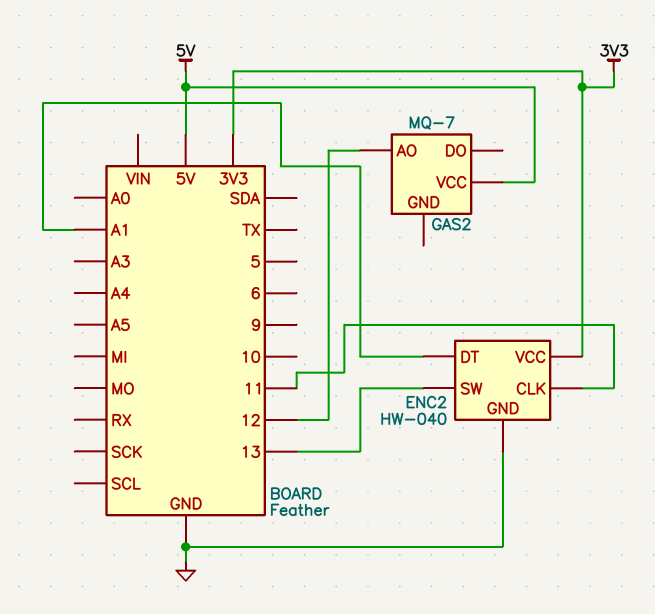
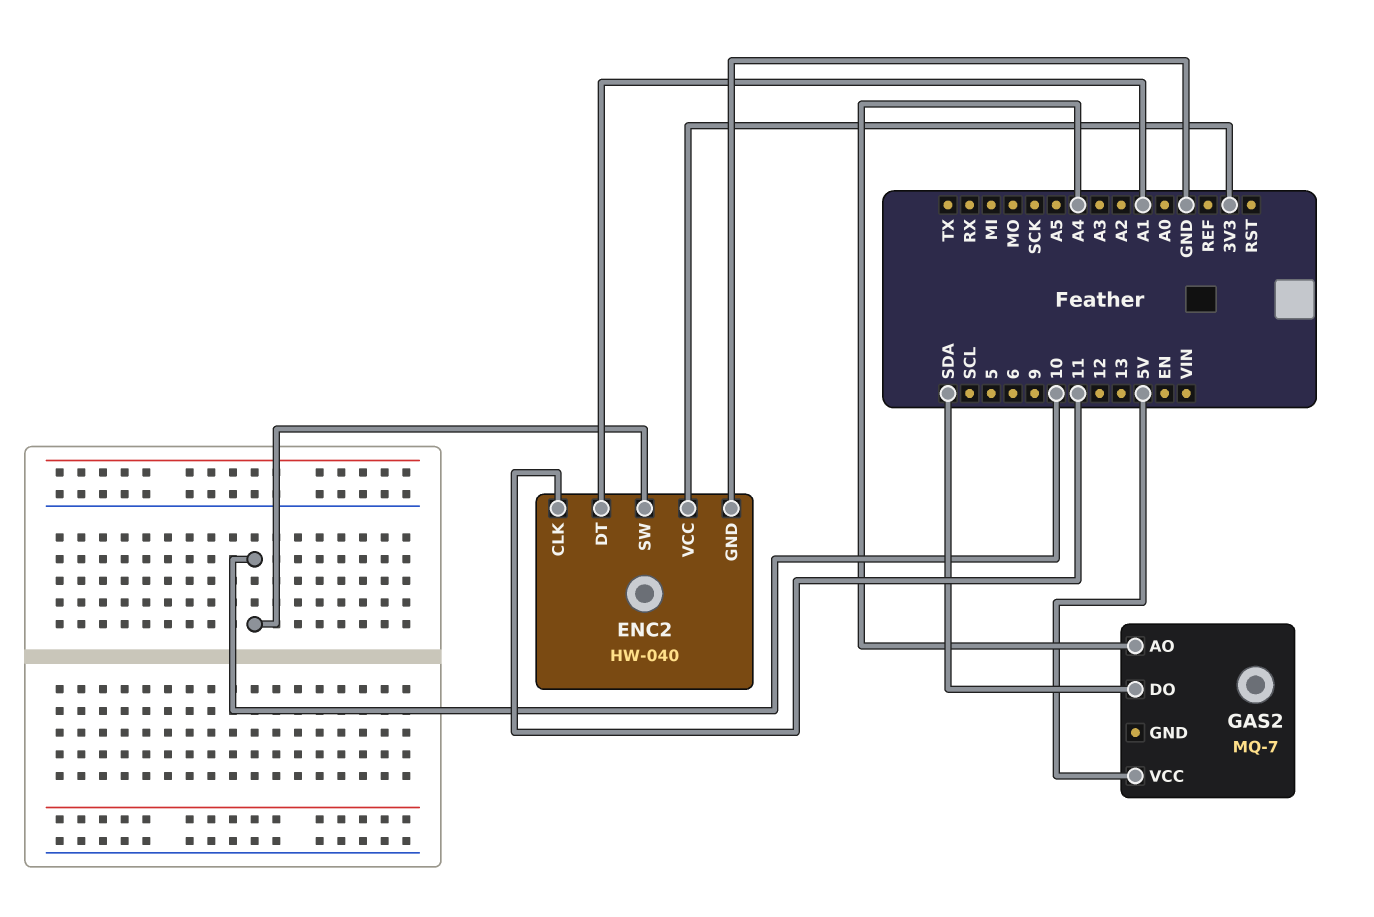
ENC2 pin SW: 13 -> 10
GAS2 pin AO: 12 -> A4
GAS2 pin DO: none -> SDA

